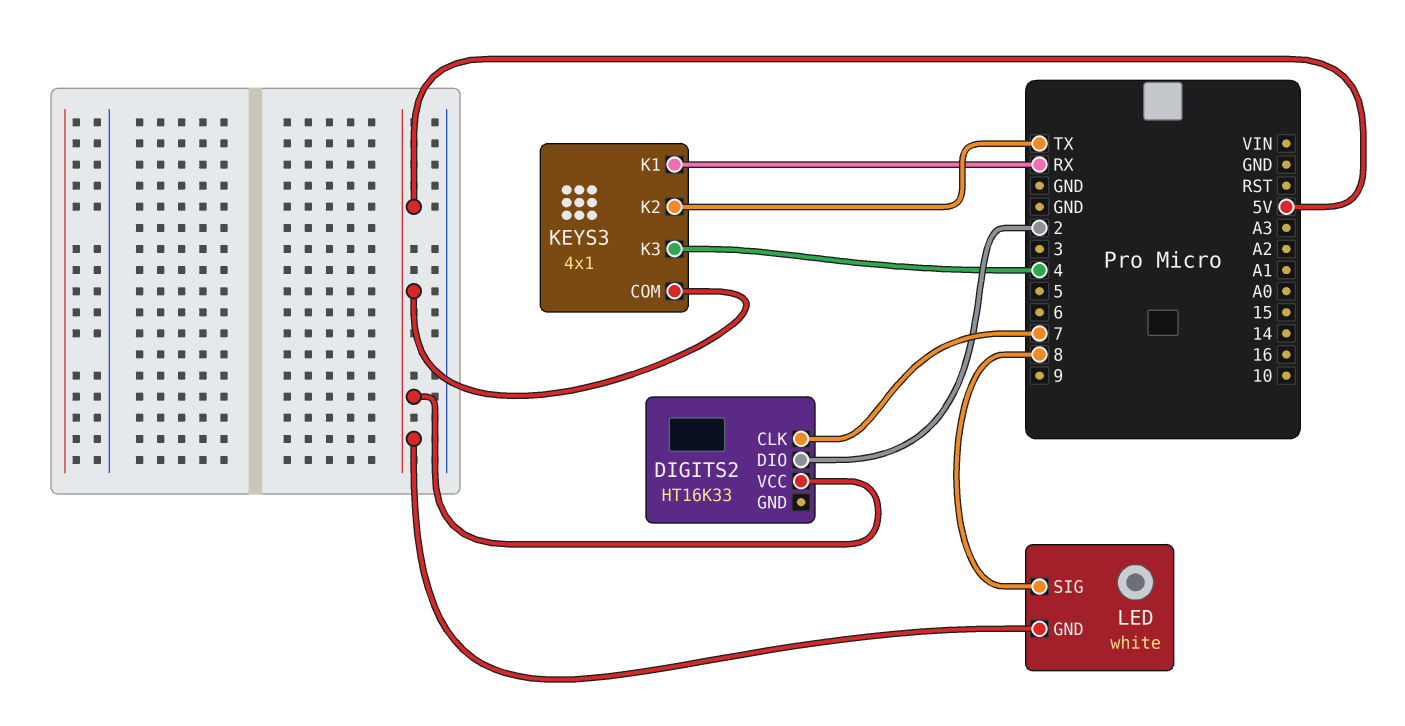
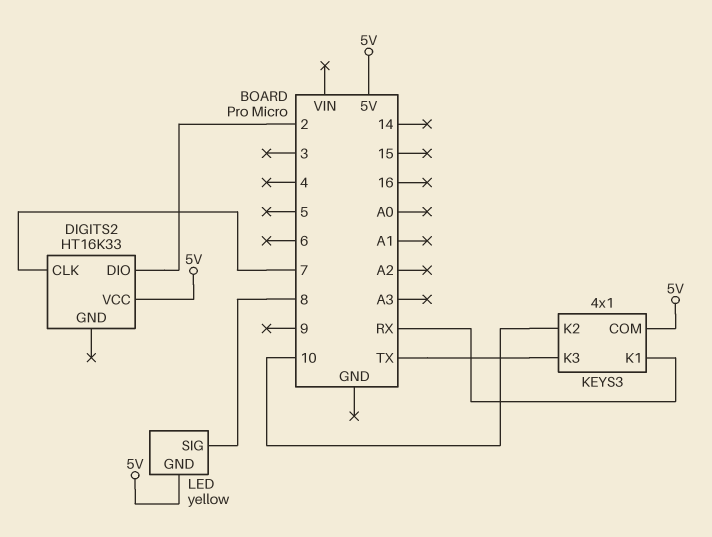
KEYS3 pin K2: TX -> 10
KEYS3 pin K3: 4 -> TX
LED: white -> yellow

